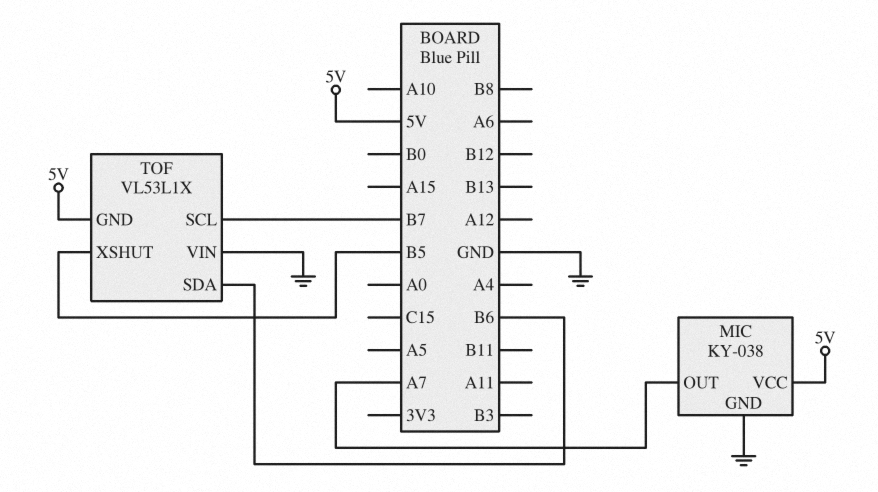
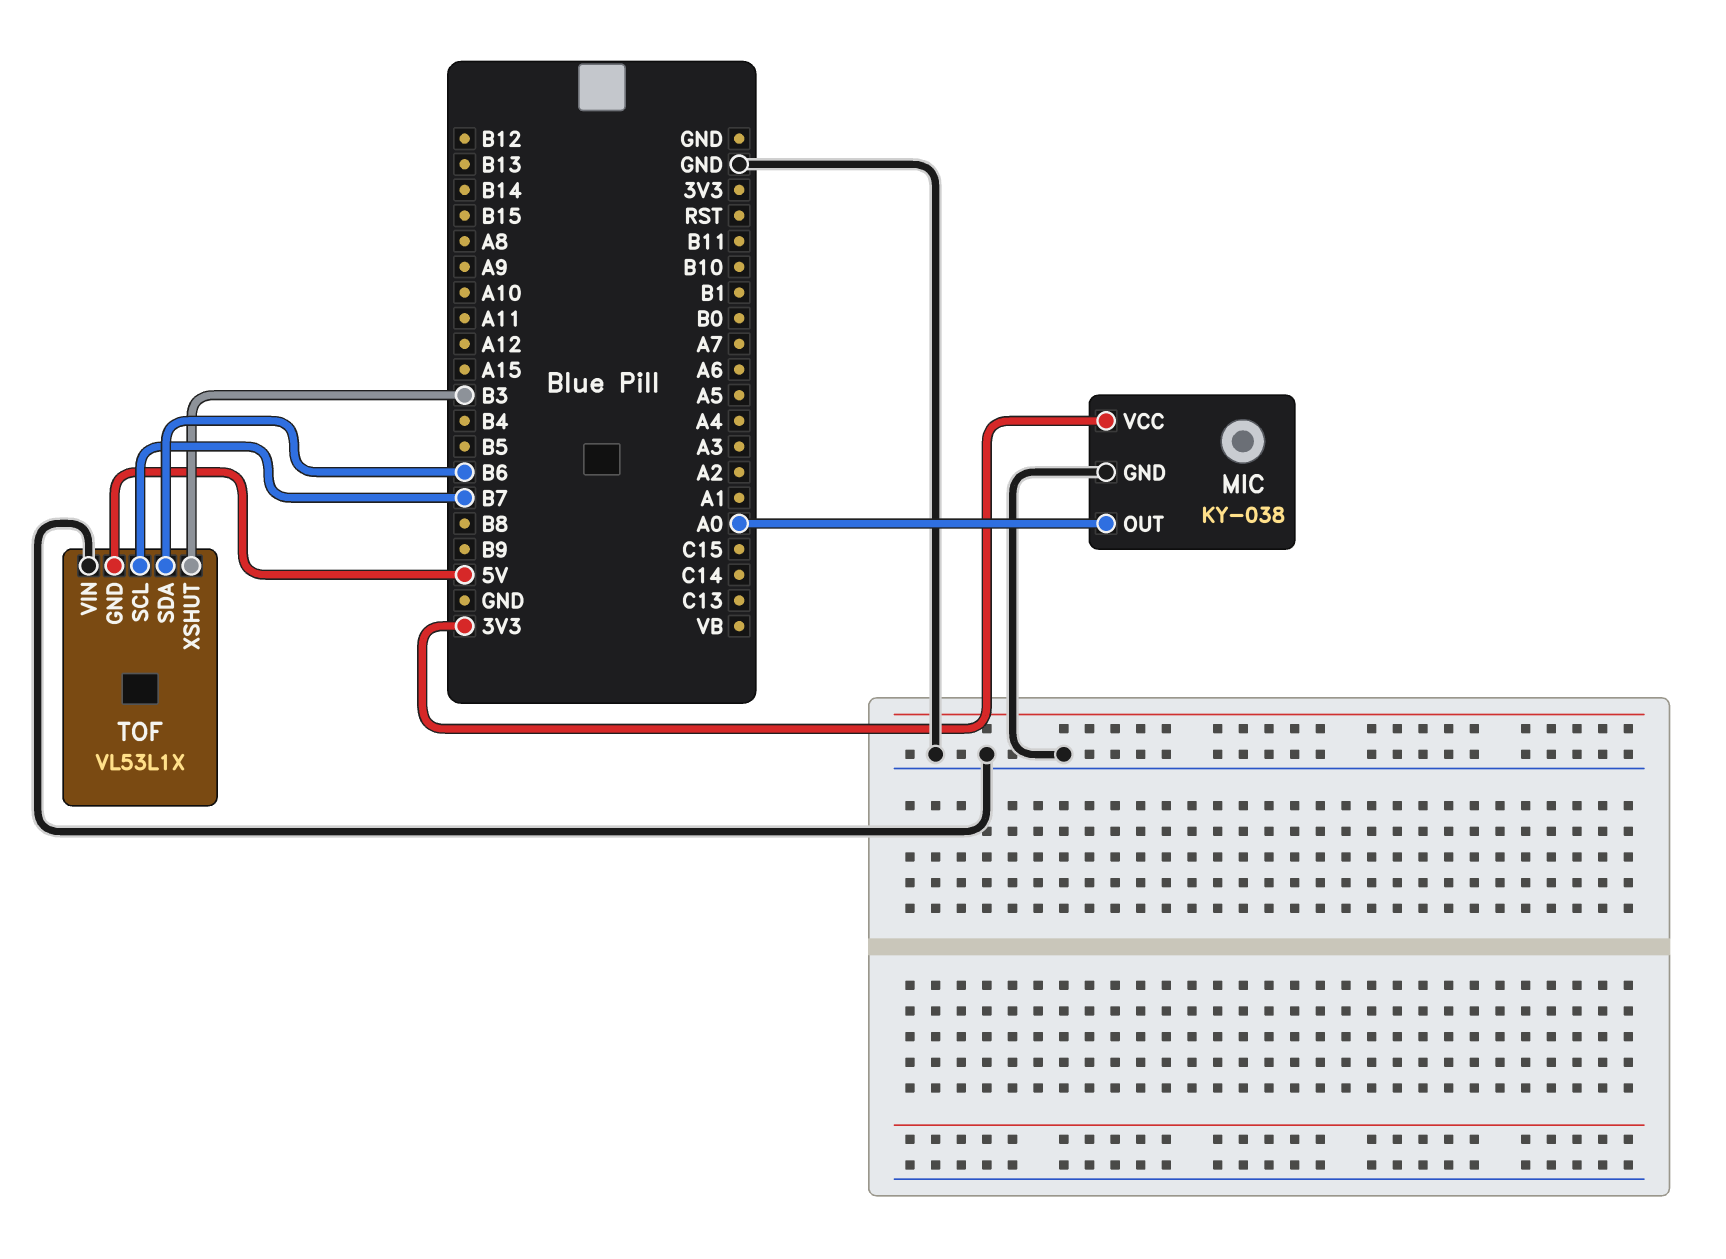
MIC pin OUT: A7 -> A0
MIC pin VCC: 5V -> 3V3
TOF pin XSHUT: B5 -> B3

